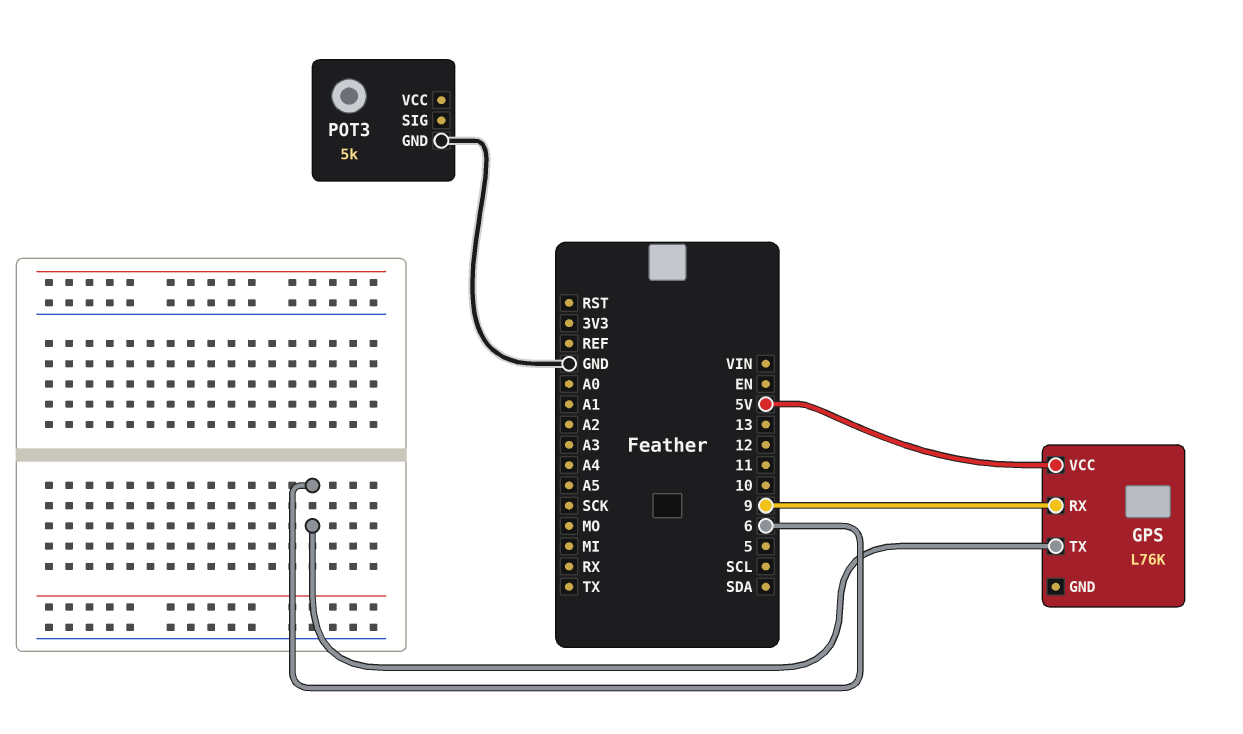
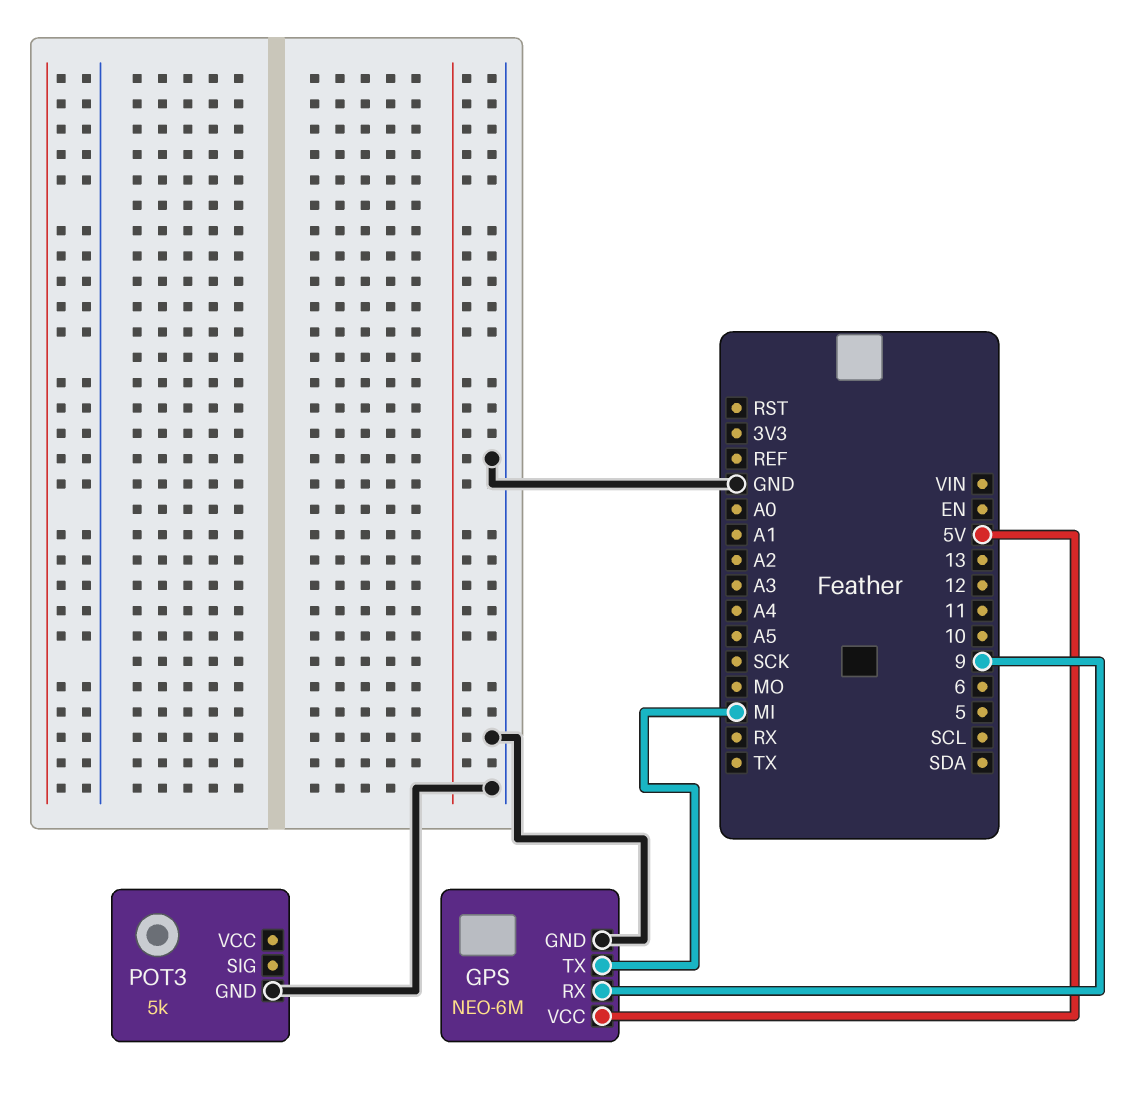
GPS: L76K -> NEO-6M
GPS pin GND: none -> GND
GPS pin TX: 6 -> MI

